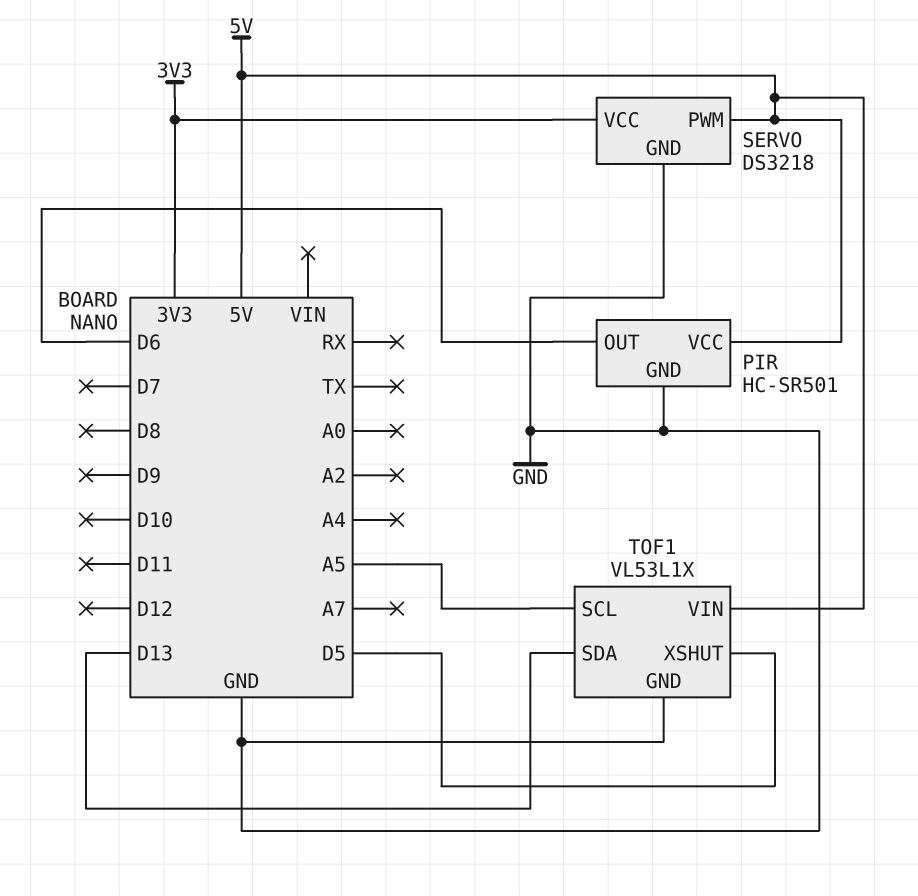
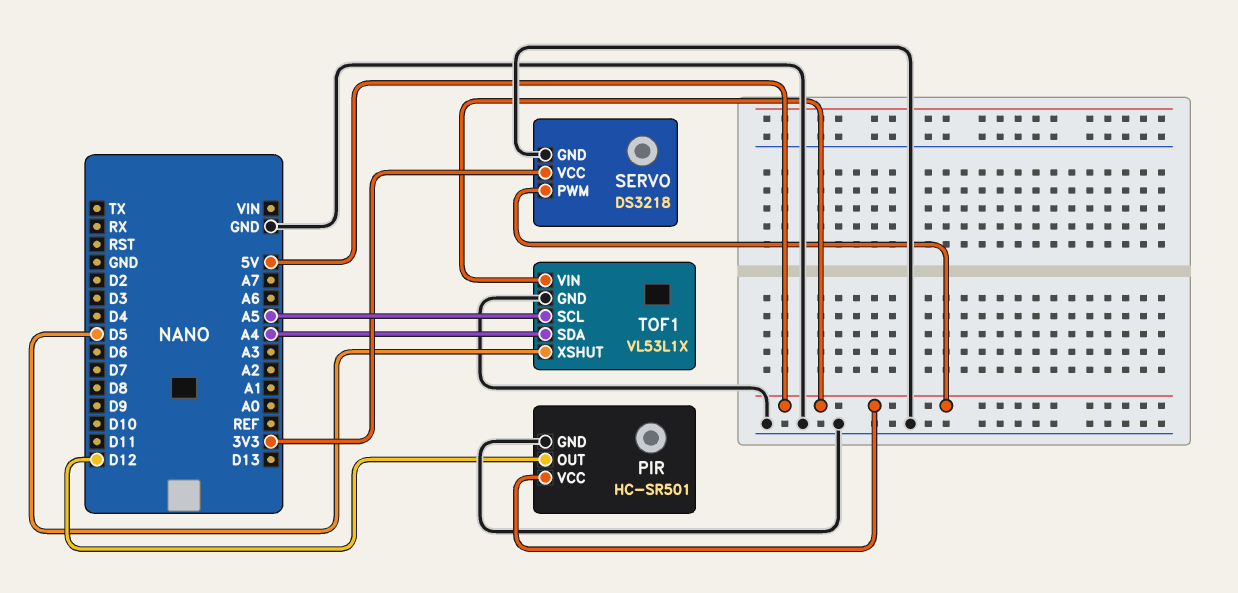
PIR pin OUT: D6 -> D12
TOF1 pin SDA: D13 -> A4

